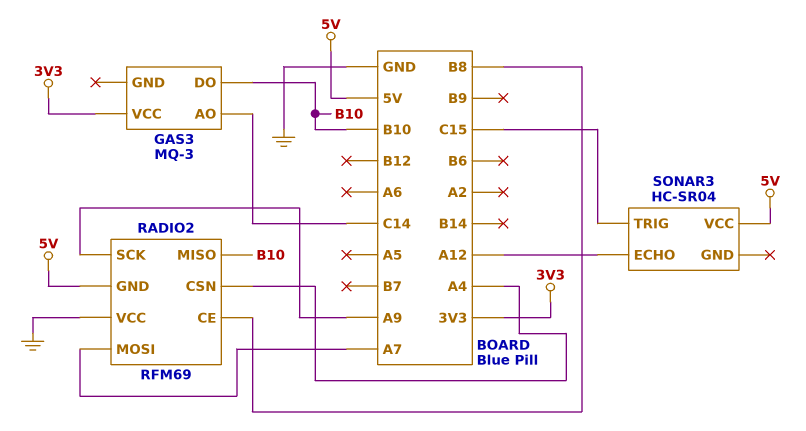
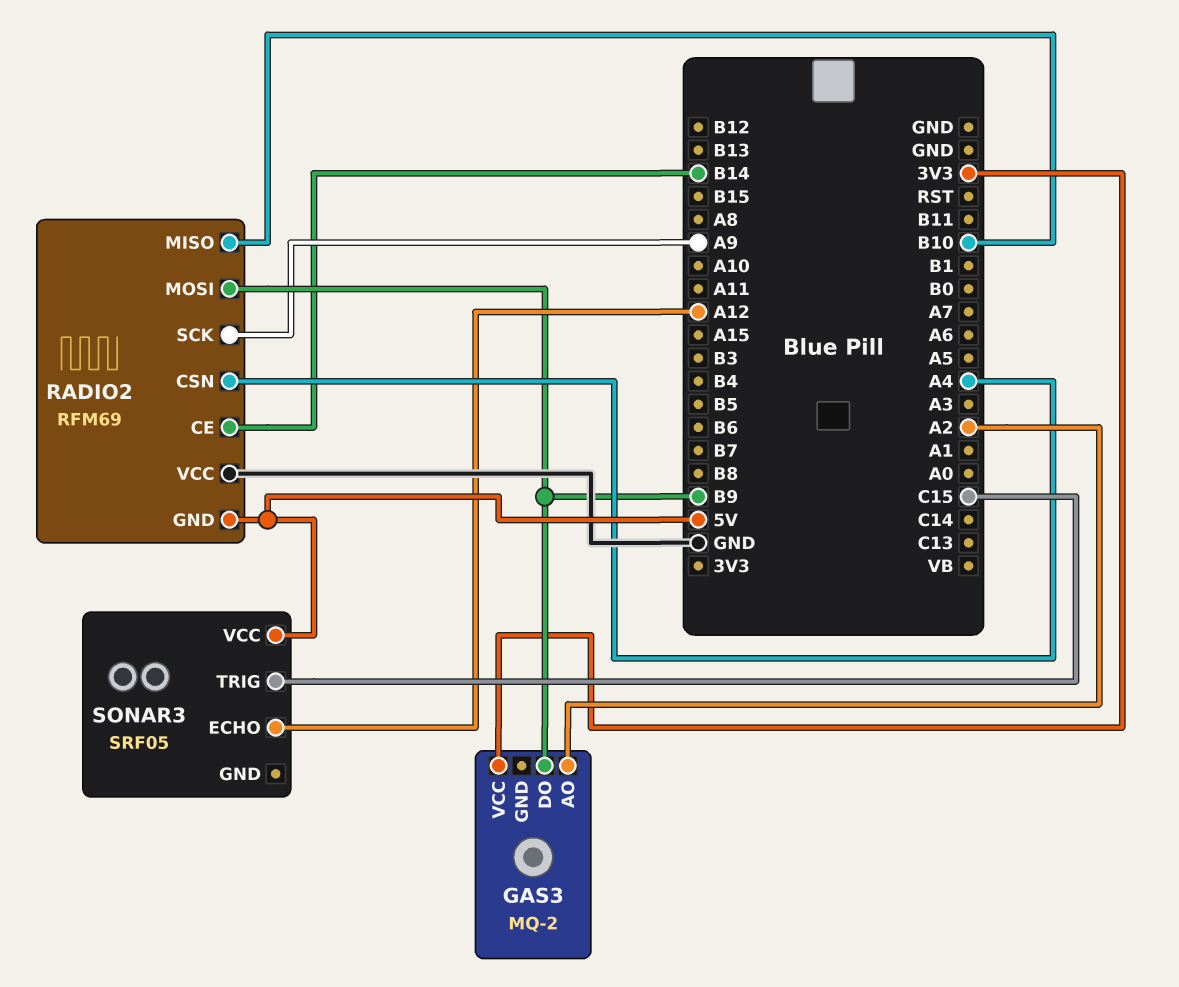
GAS3: MQ-3 -> MQ-2
GAS3 pin AO: C14 -> A2
GAS3 pin DO: B10 -> B9
RADIO2 pin CE: B8 -> B14
RADIO2 pin MOSI: A7 -> B9
SONAR3: HC-SR04 -> SRF05

